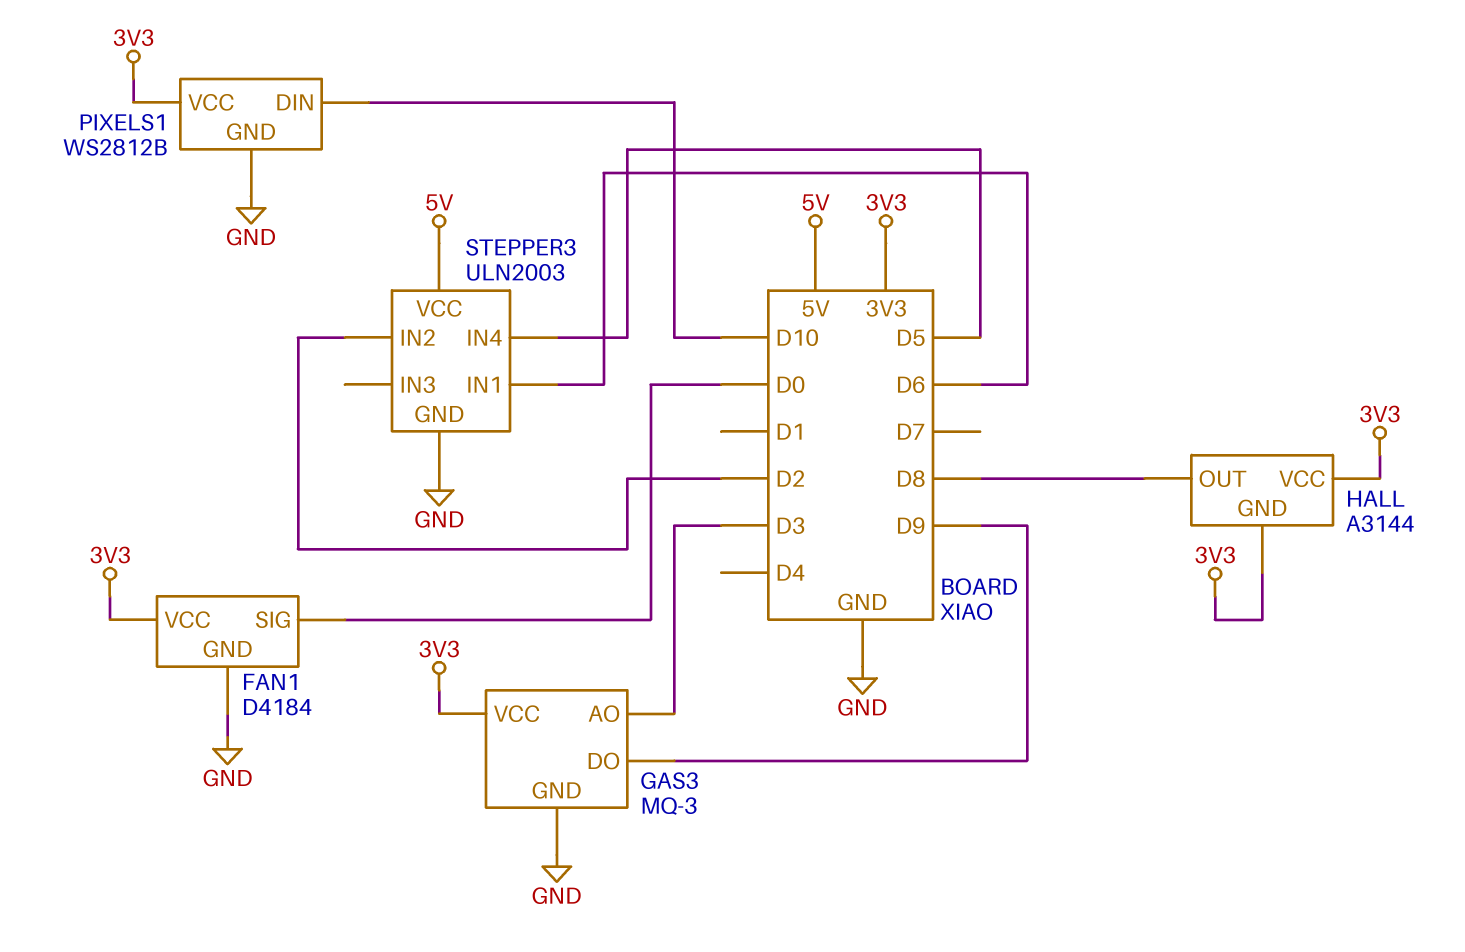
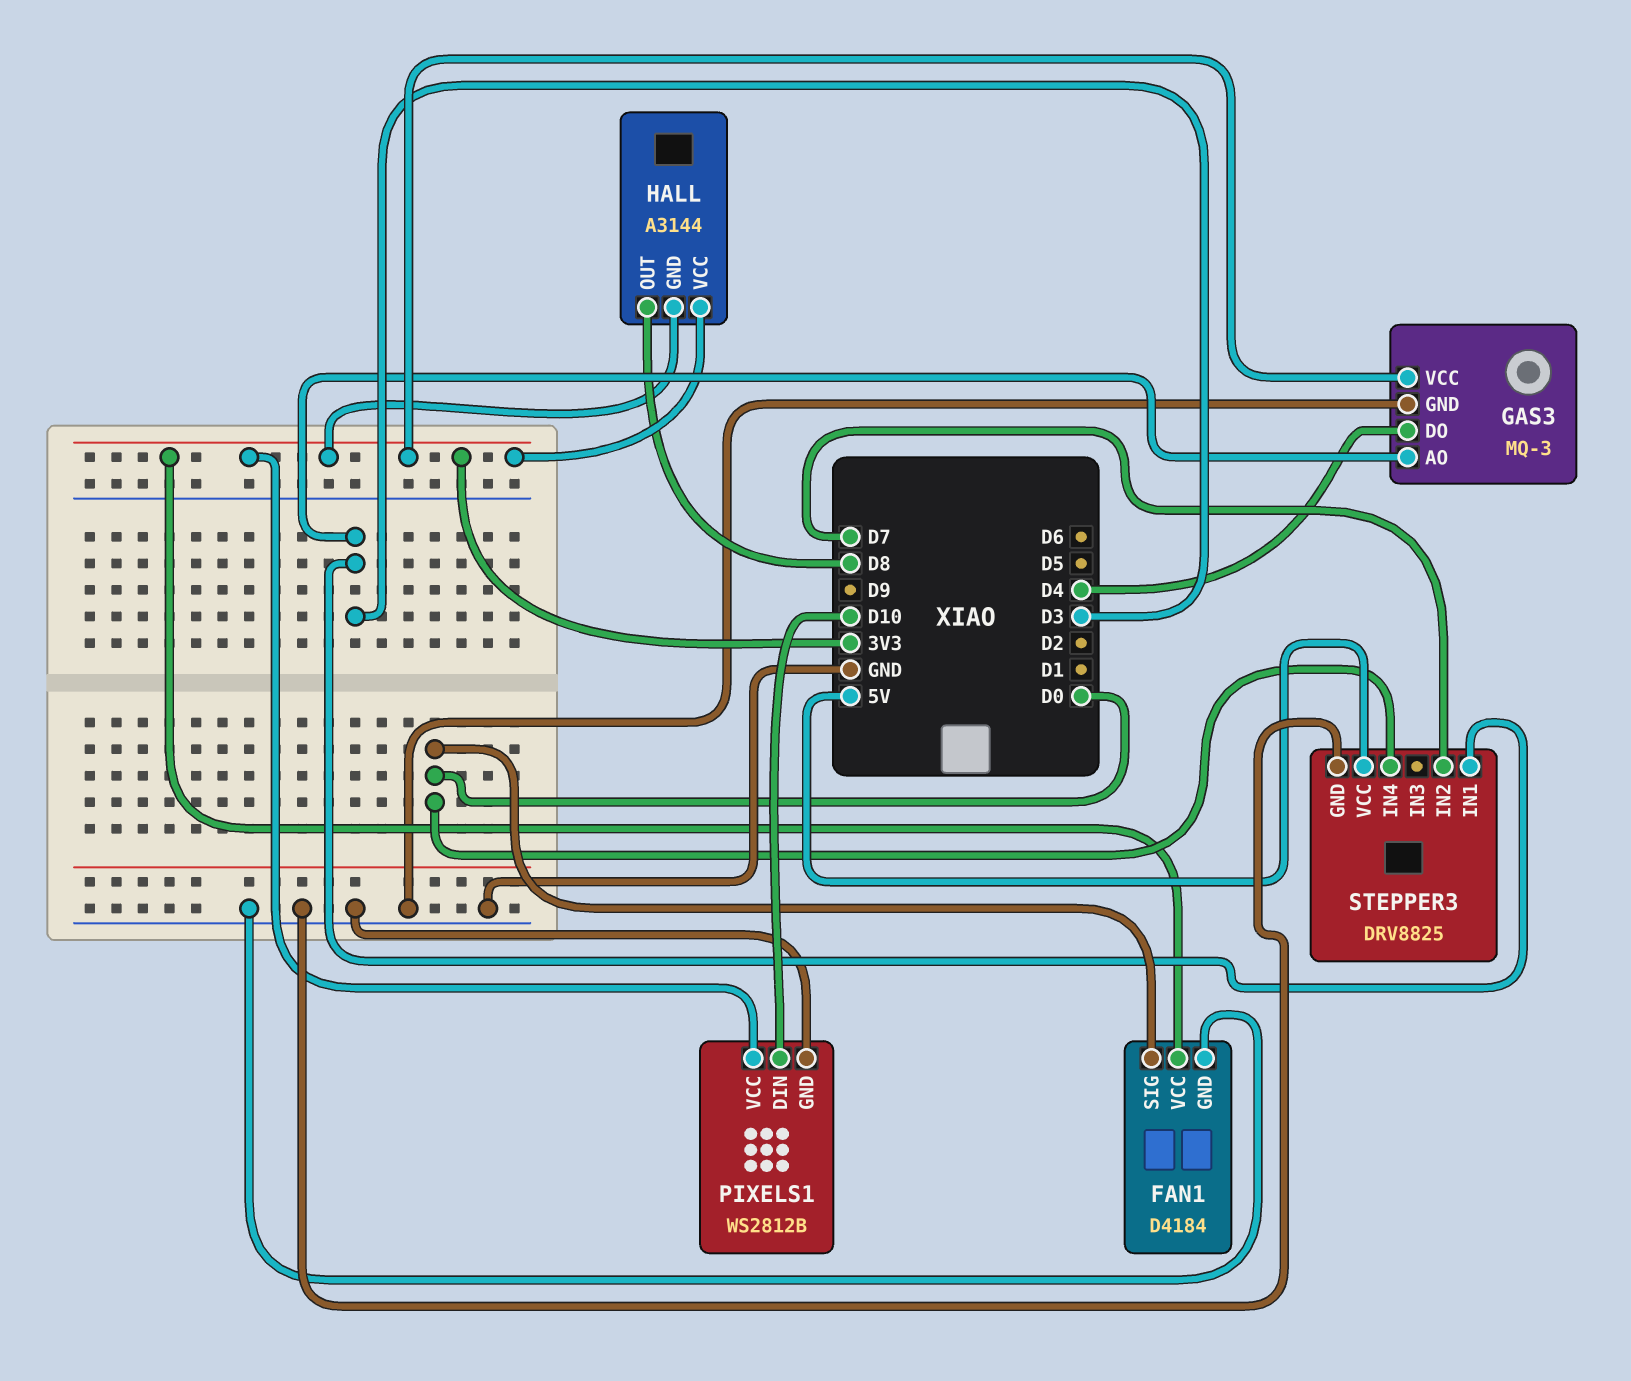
GAS3 pin DO: D9 -> D4
STEPPER3: ULN2003 -> DRV8825
STEPPER3 pin IN1: D6 -> D3
STEPPER3 pin IN2: D2 -> D7
STEPPER3 pin IN4: D5 -> D0

